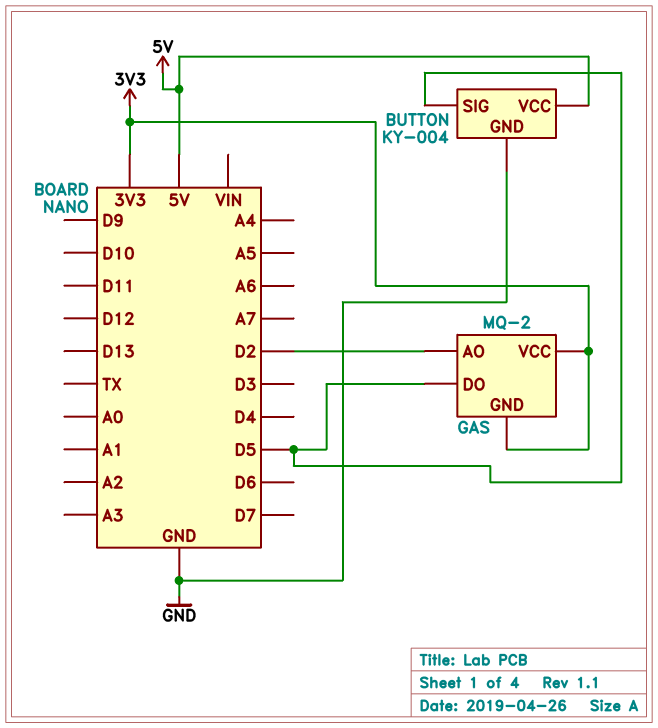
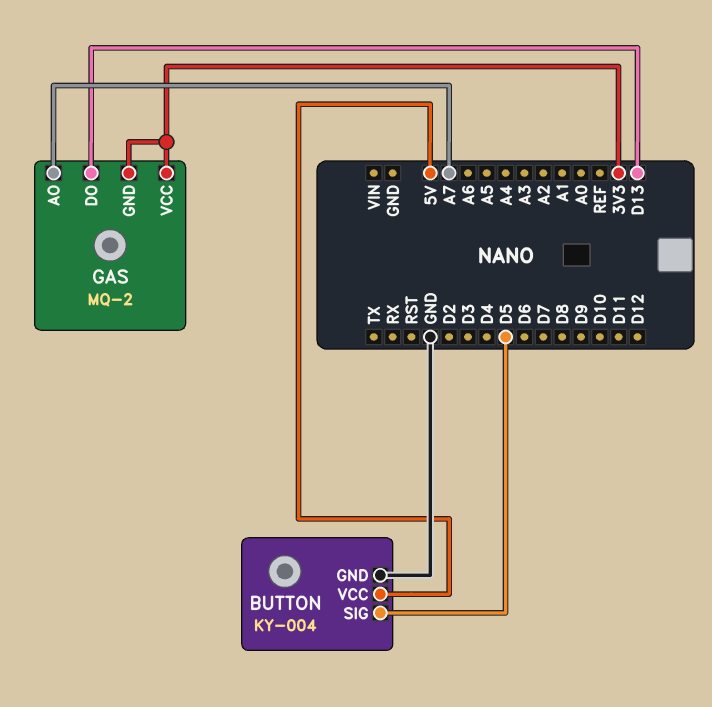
GAS pin AO: D2 -> A7
GAS pin DO: D5 -> D13

